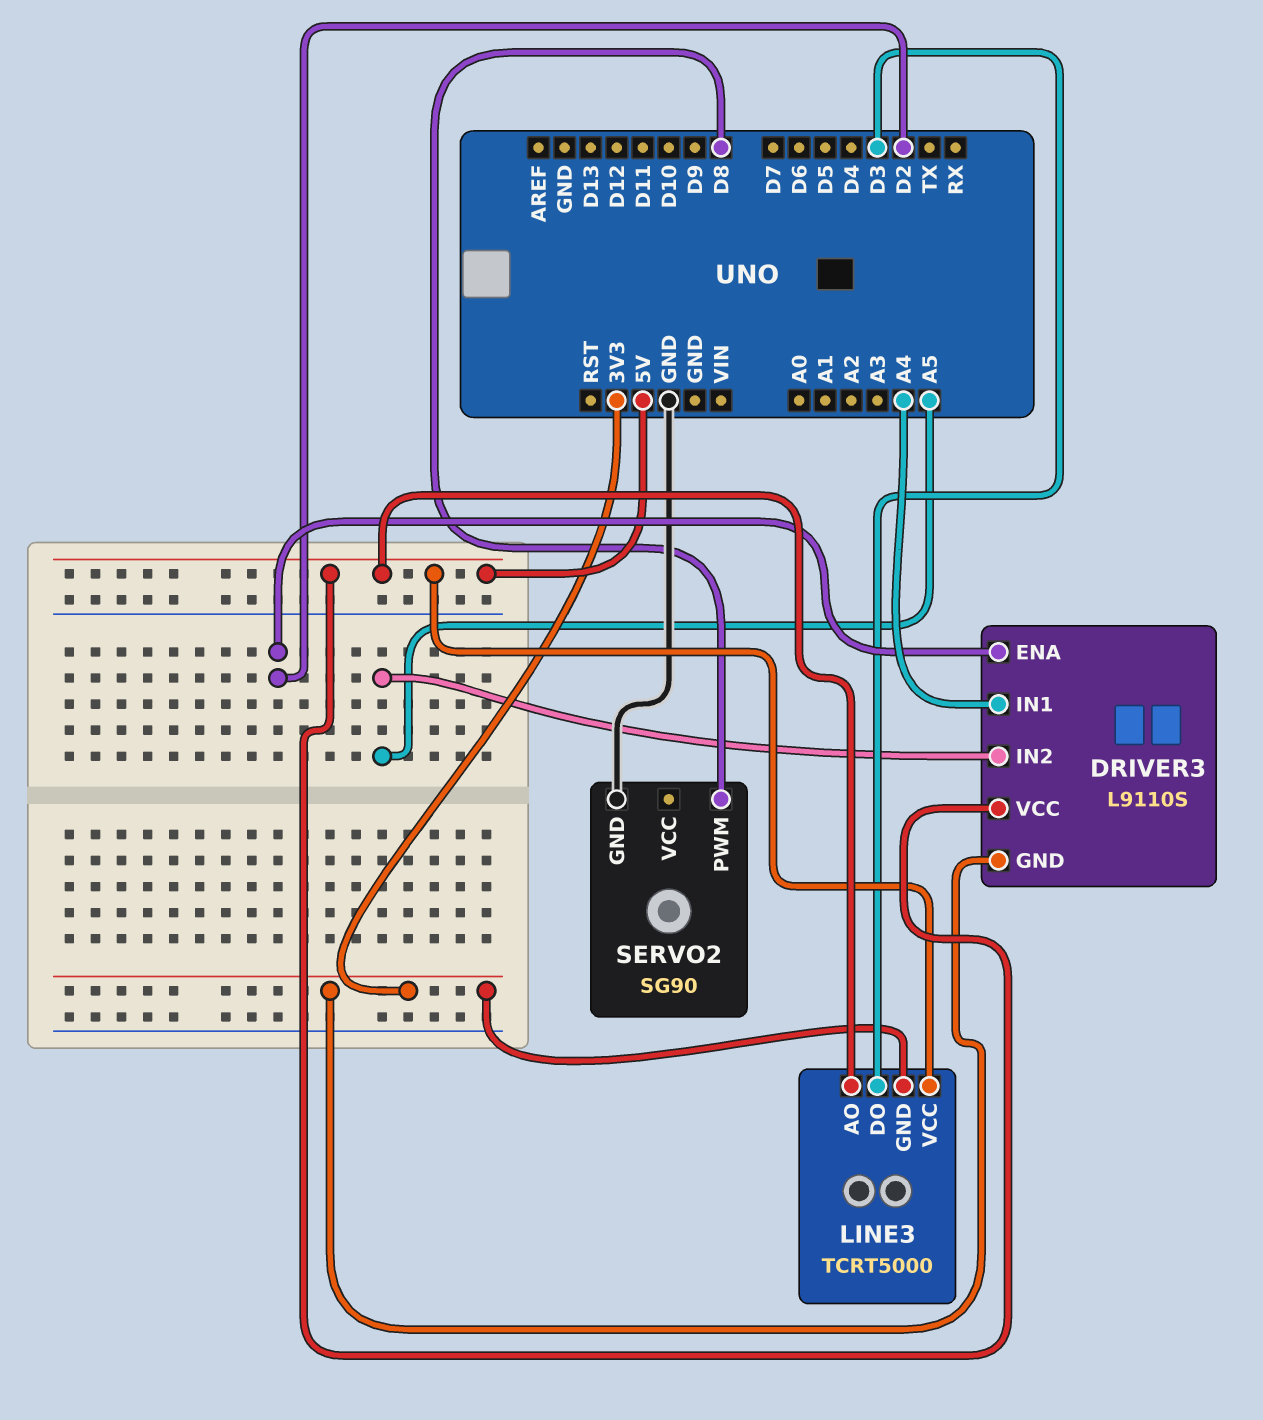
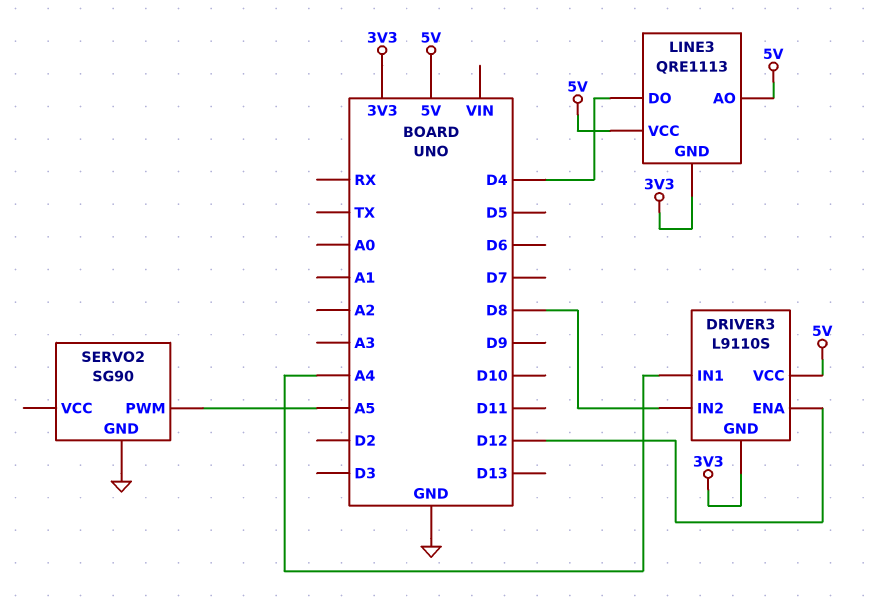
DRIVER3 pin ENA: D2 -> D12
DRIVER3 pin IN2: A5 -> D8
LINE3: TCRT5000 -> QRE1113
LINE3 pin DO: D3 -> D4
SERVO2 pin PWM: D8 -> A5

